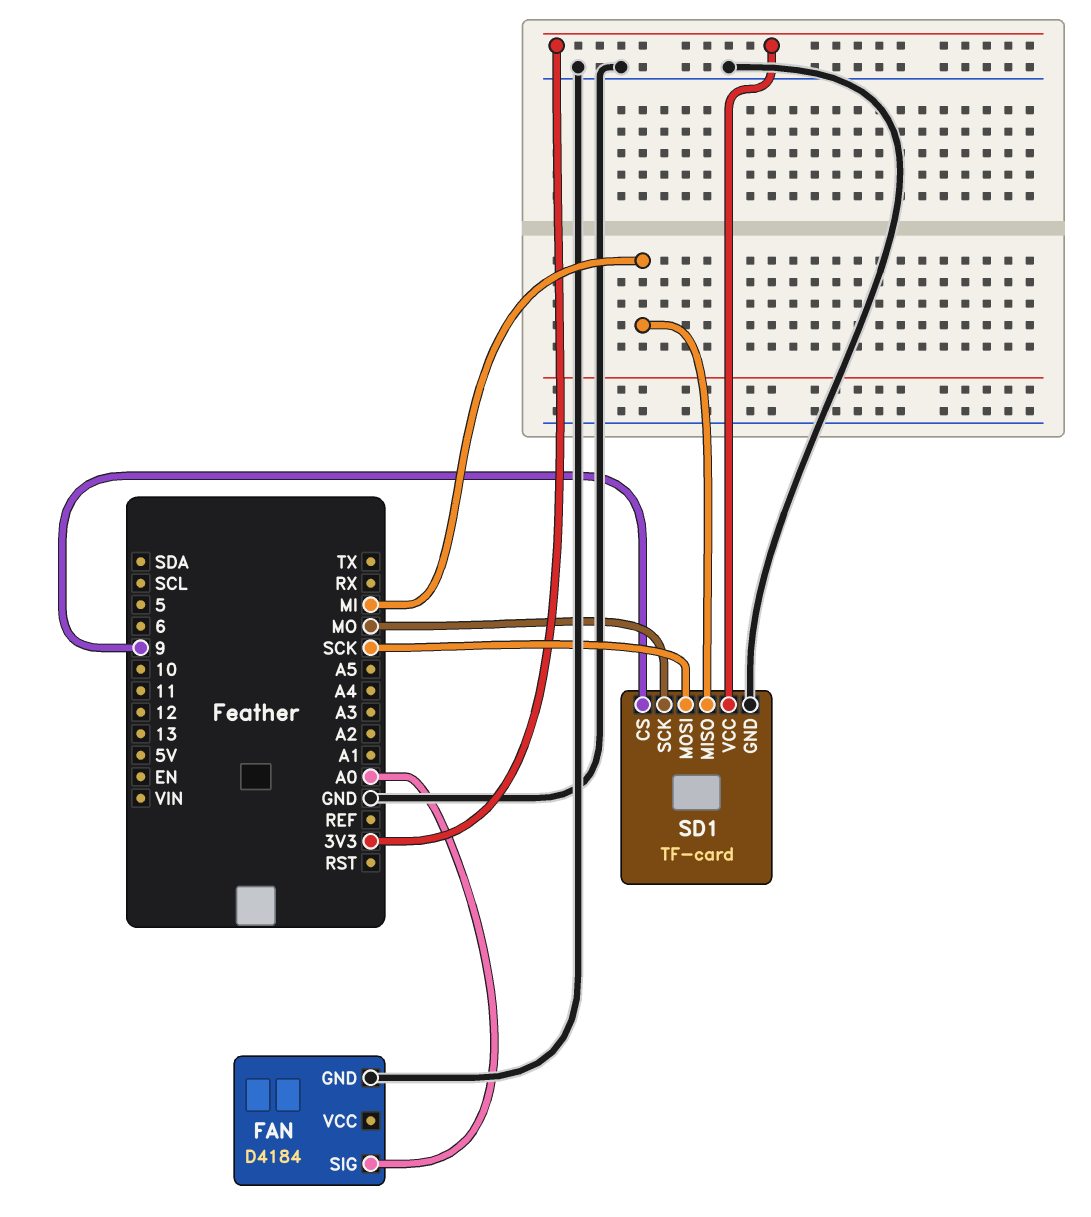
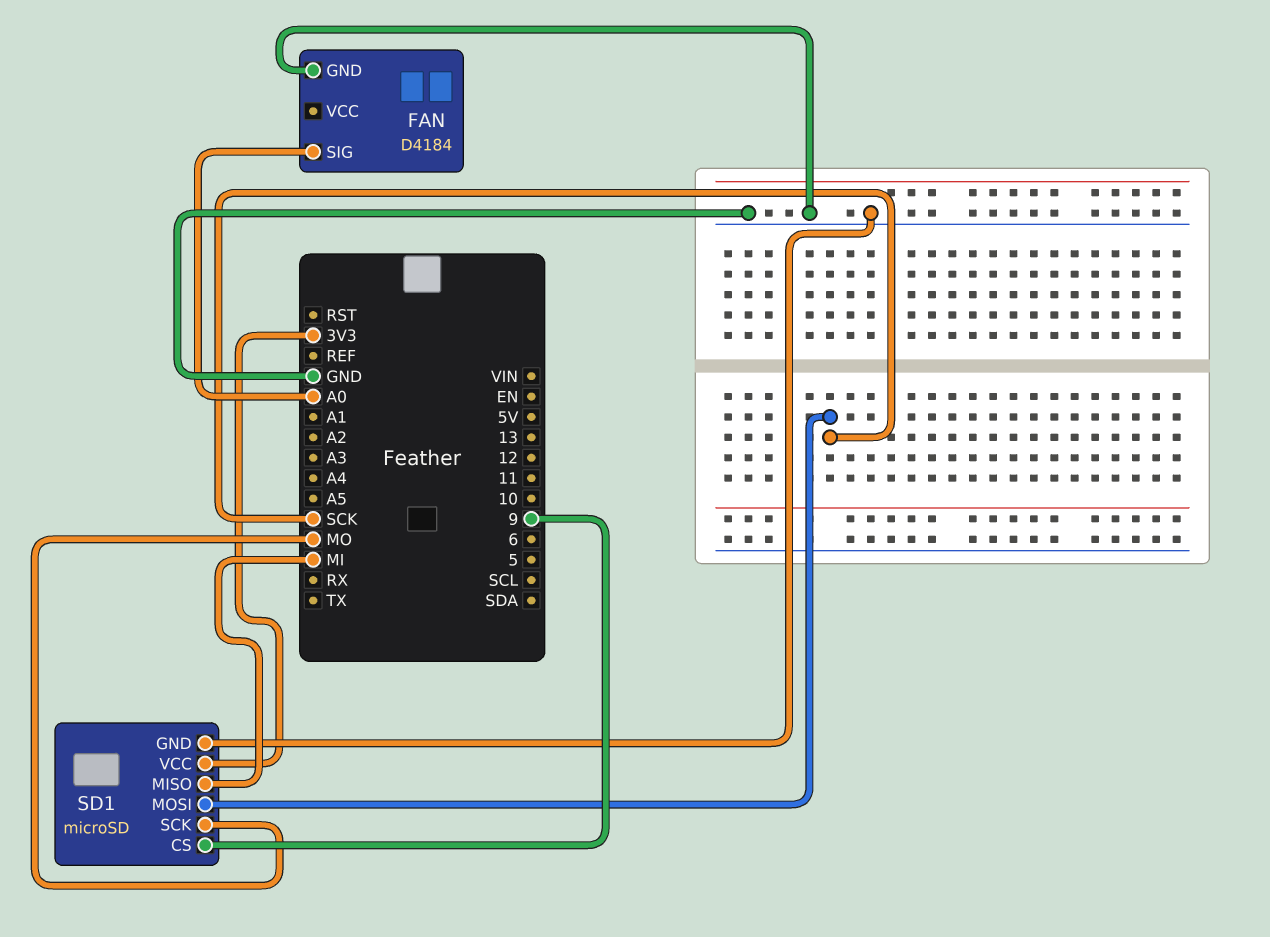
SD1: TF-card -> microSD

